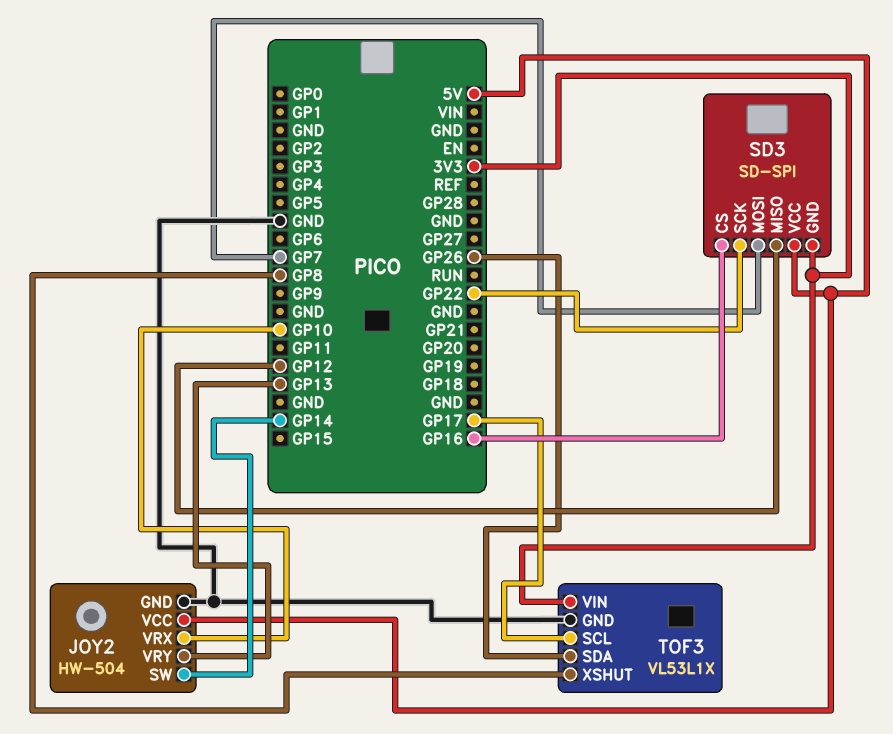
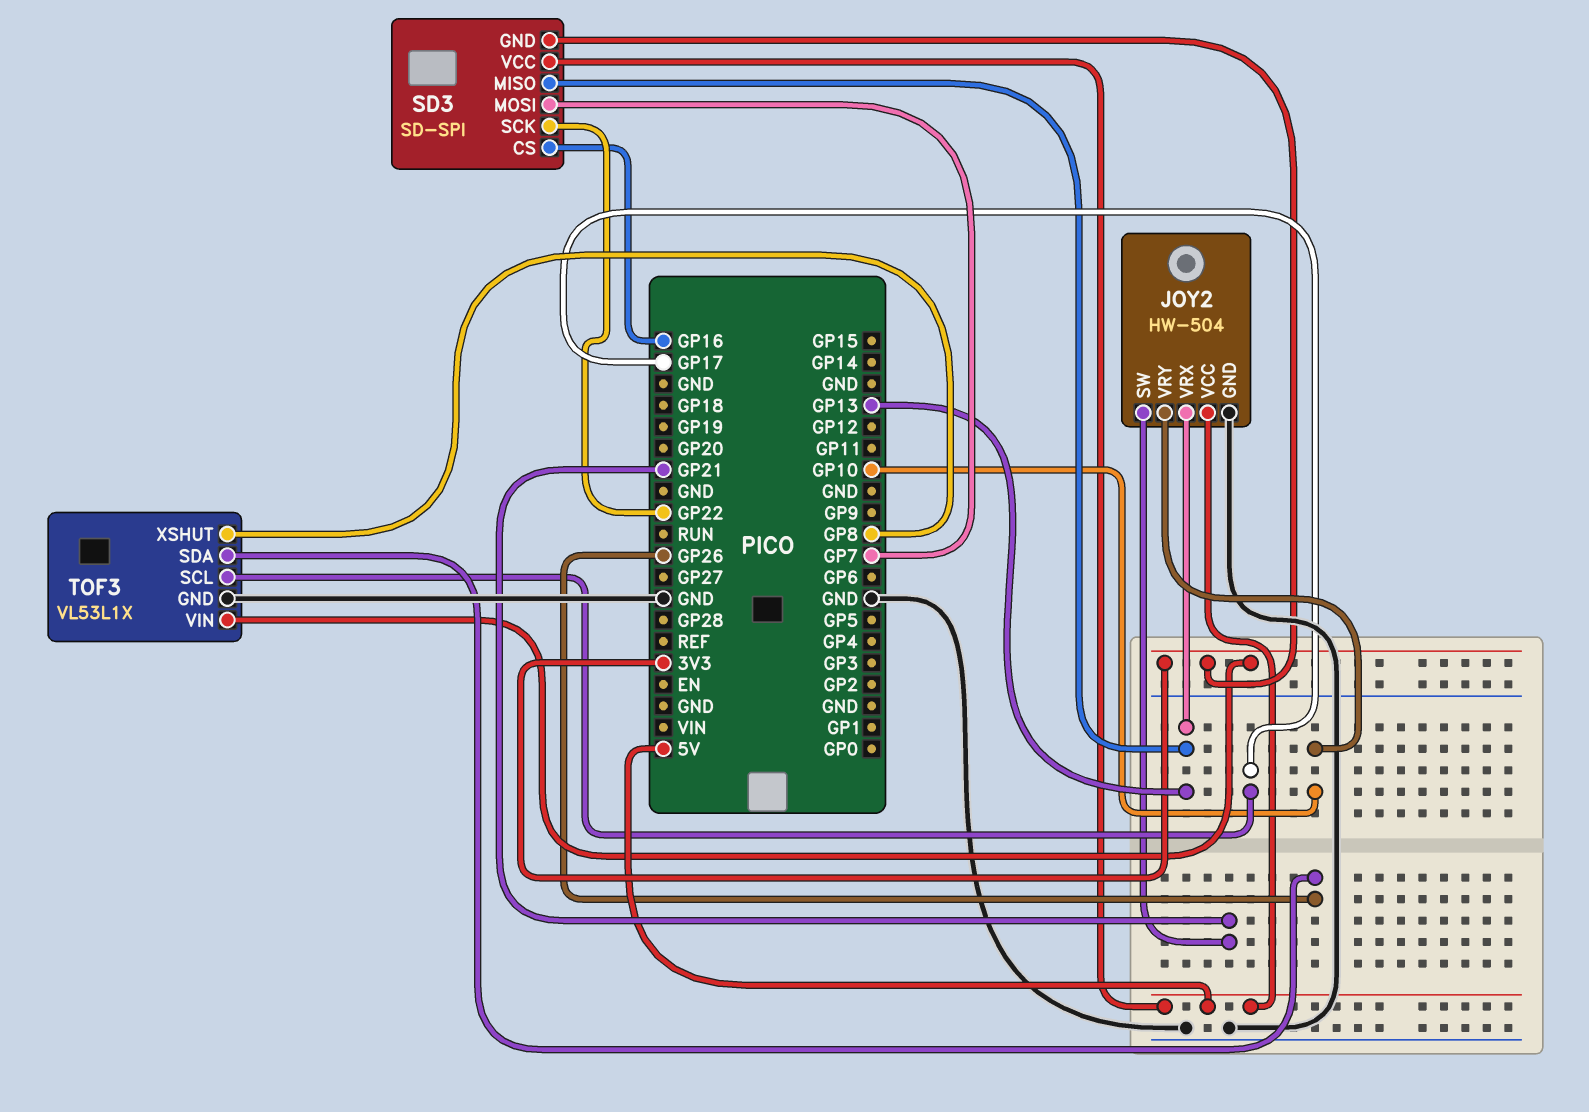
JOY2 pin SW: GP14 -> GP21
JOY2 pin VRX: GP10 -> GP13
JOY2 pin VRY: GP13 -> GP10
SD3 pin MISO: GP12 -> GP13

